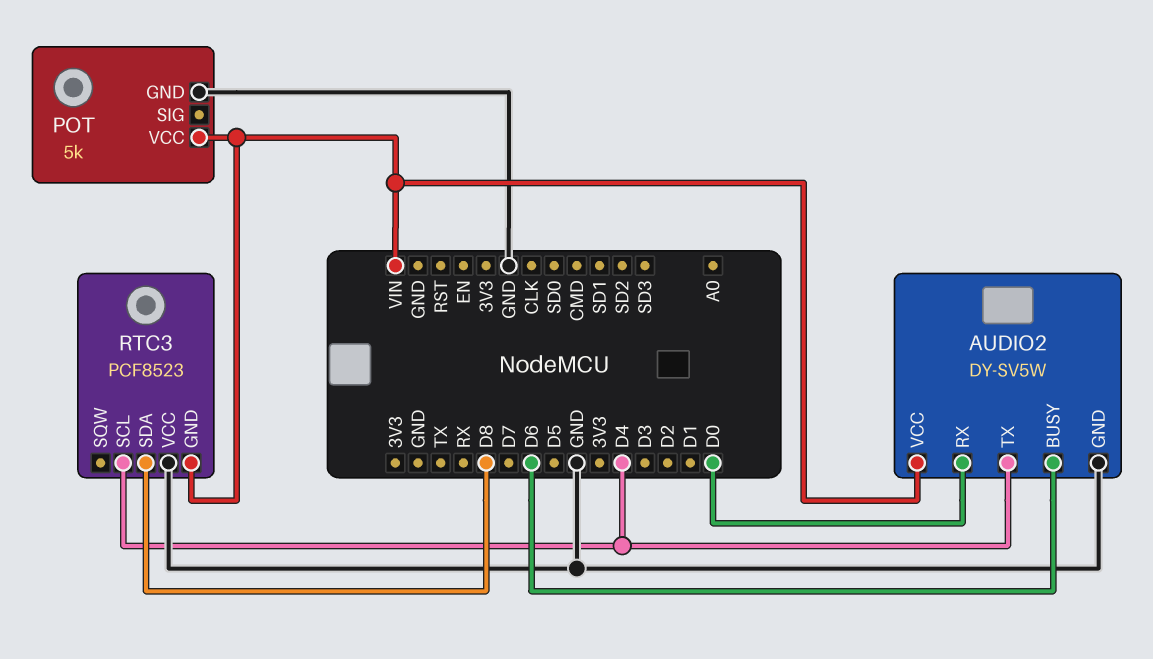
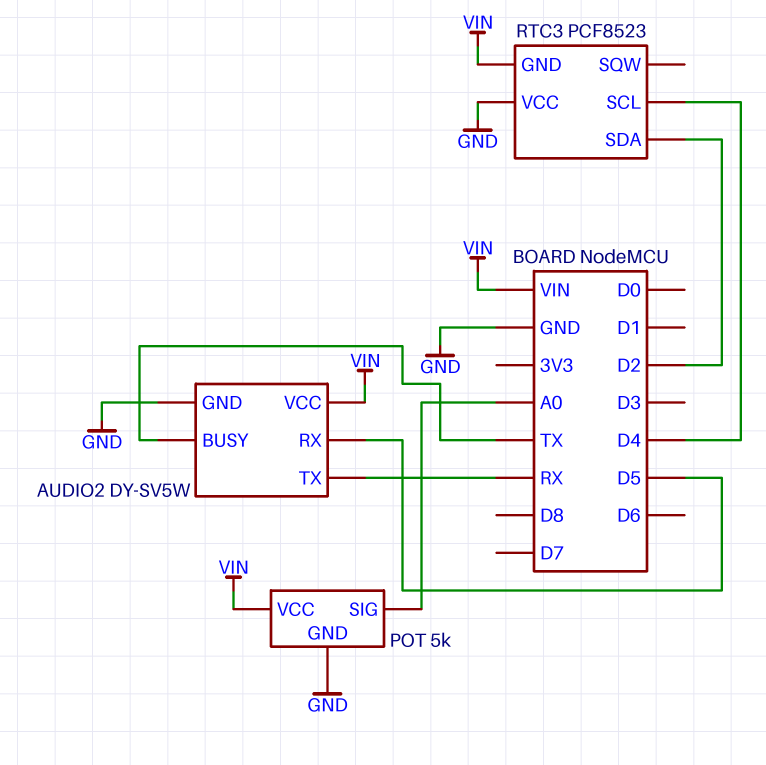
AUDIO2 pin BUSY: D6 -> TX
AUDIO2 pin RX: D0 -> D5
AUDIO2 pin TX: D4 -> RX
POT pin SIG: none -> A0
RTC3 pin SDA: D8 -> D2

